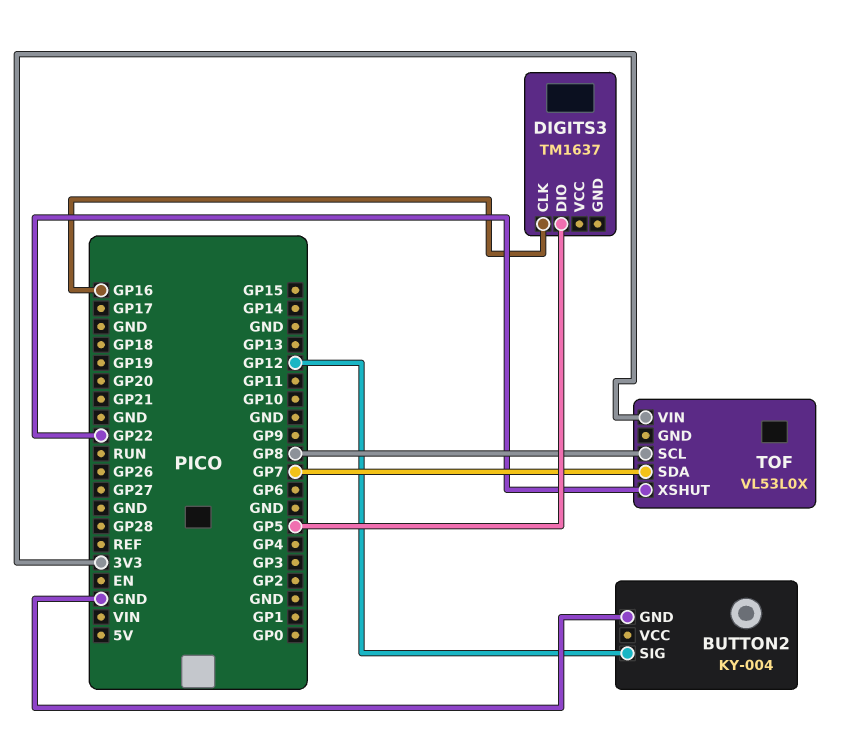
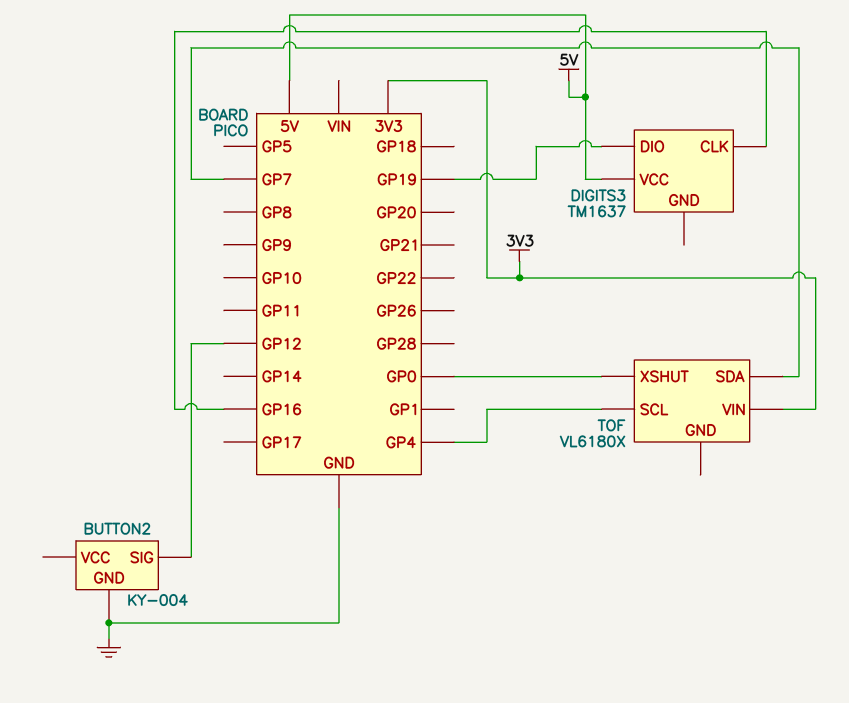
DIGITS3 pin DIO: GP5 -> GP19
DIGITS3 pin VCC: none -> 5V
TOF: VL53L0X -> VL6180X
TOF pin SCL: GP8 -> GP4
TOF pin XSHUT: GP22 -> GP0

